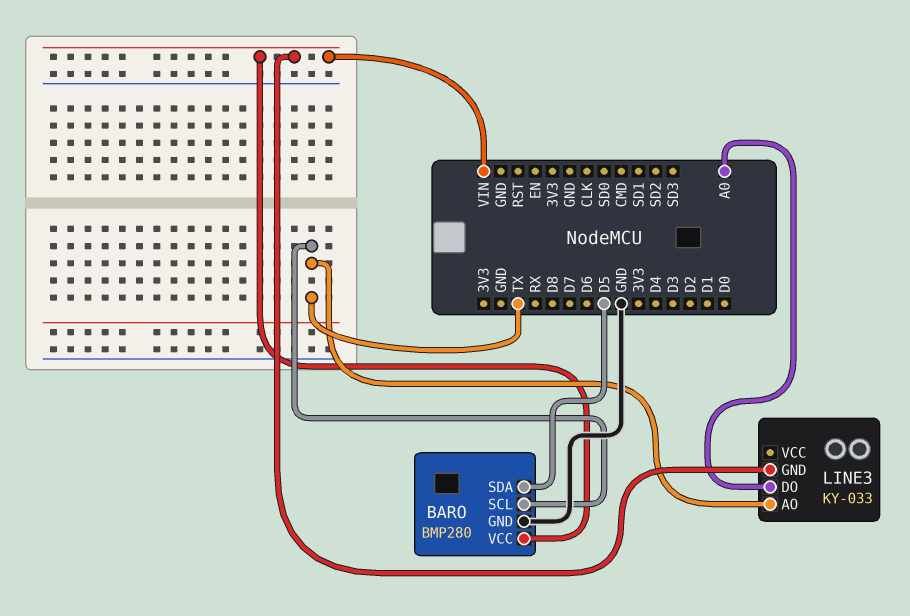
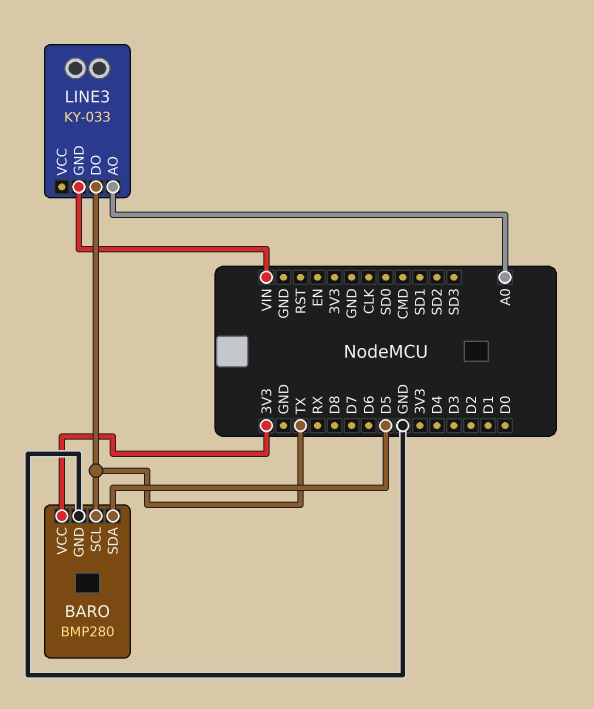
BARO pin VCC: VIN -> 3V3
LINE3 pin AO: TX -> A0
LINE3 pin DO: A0 -> TX

